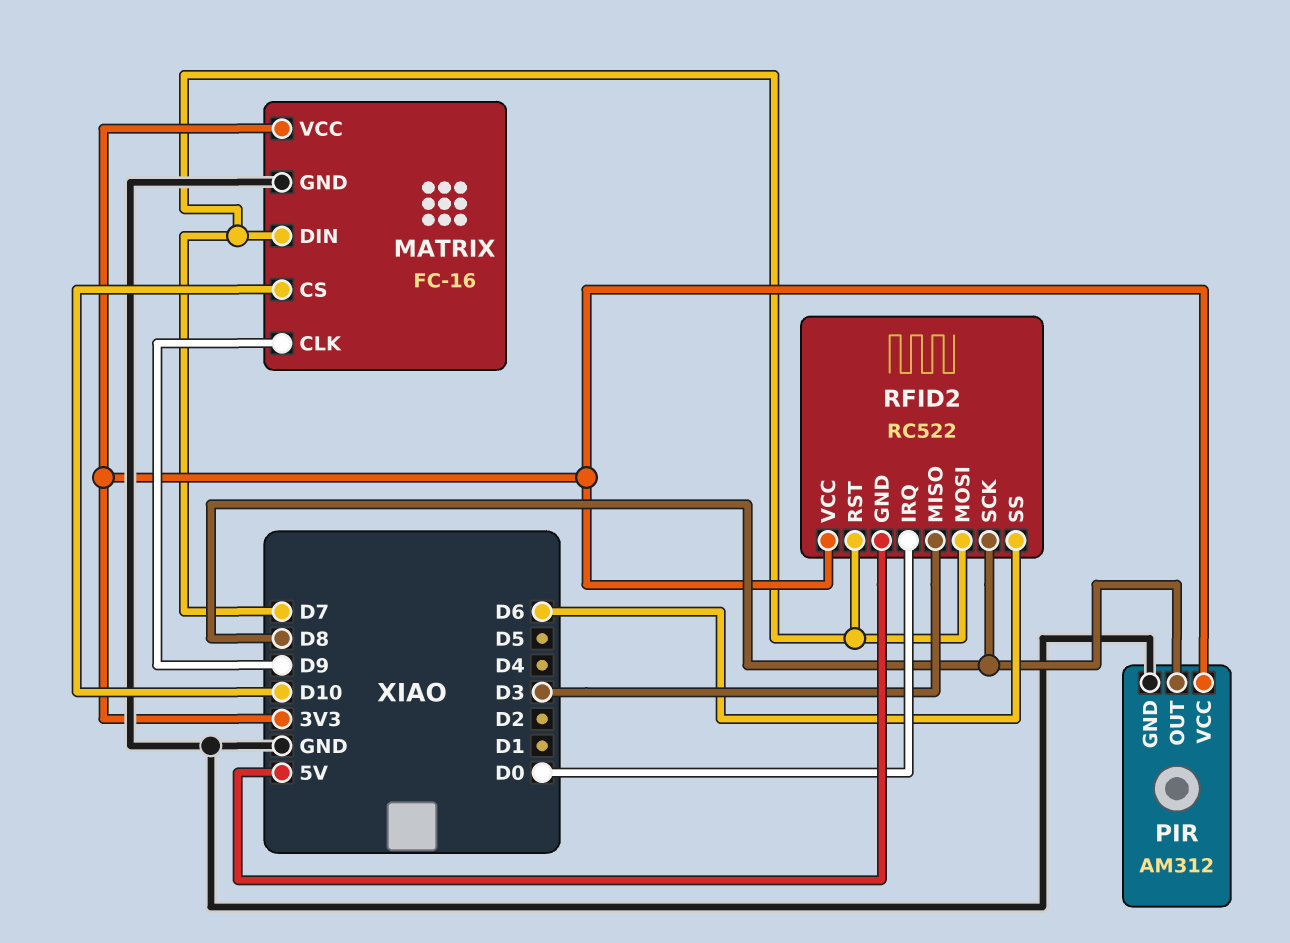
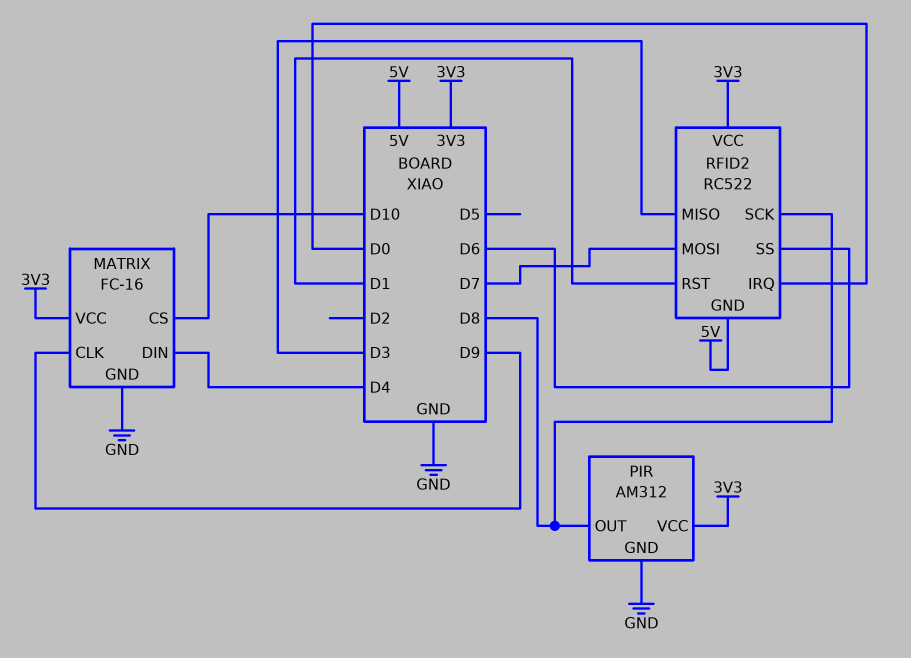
MATRIX pin DIN: D7 -> D4
RFID2 pin RST: D7 -> D1

